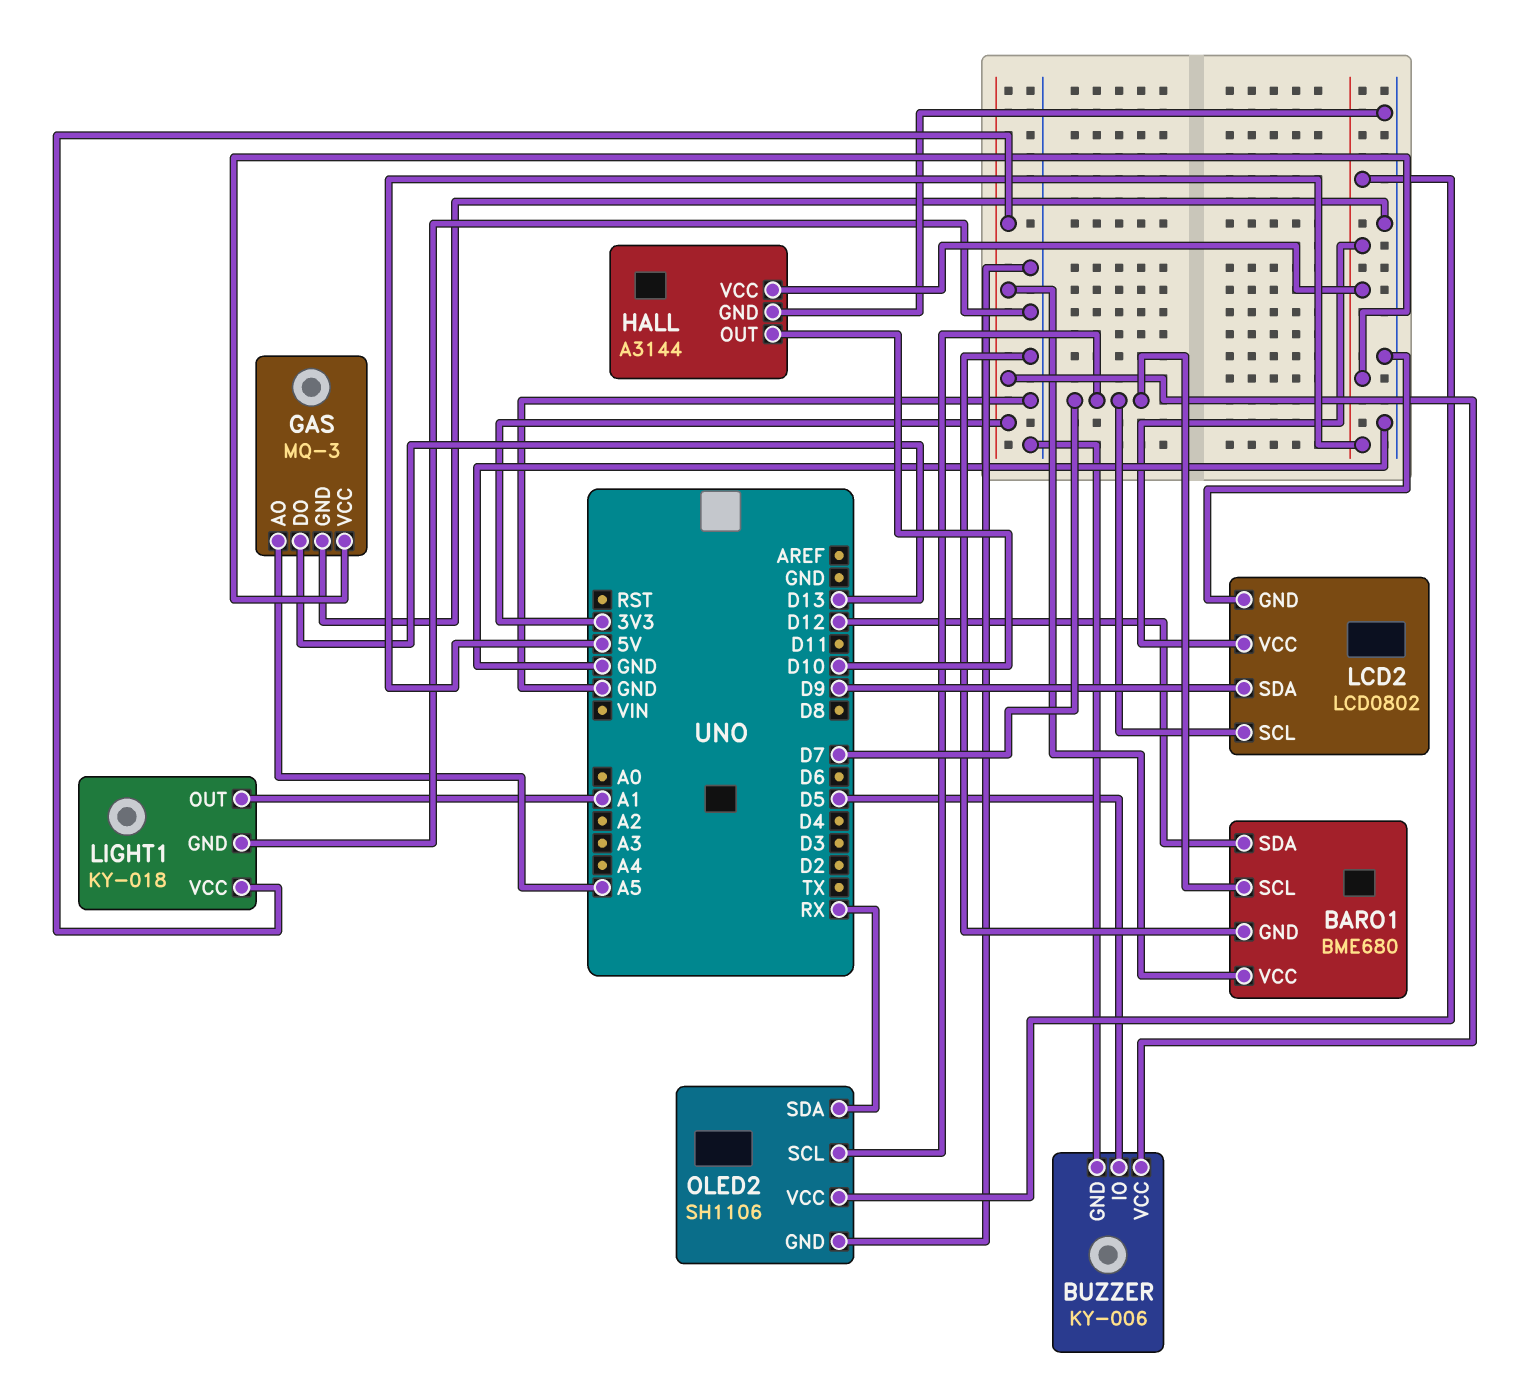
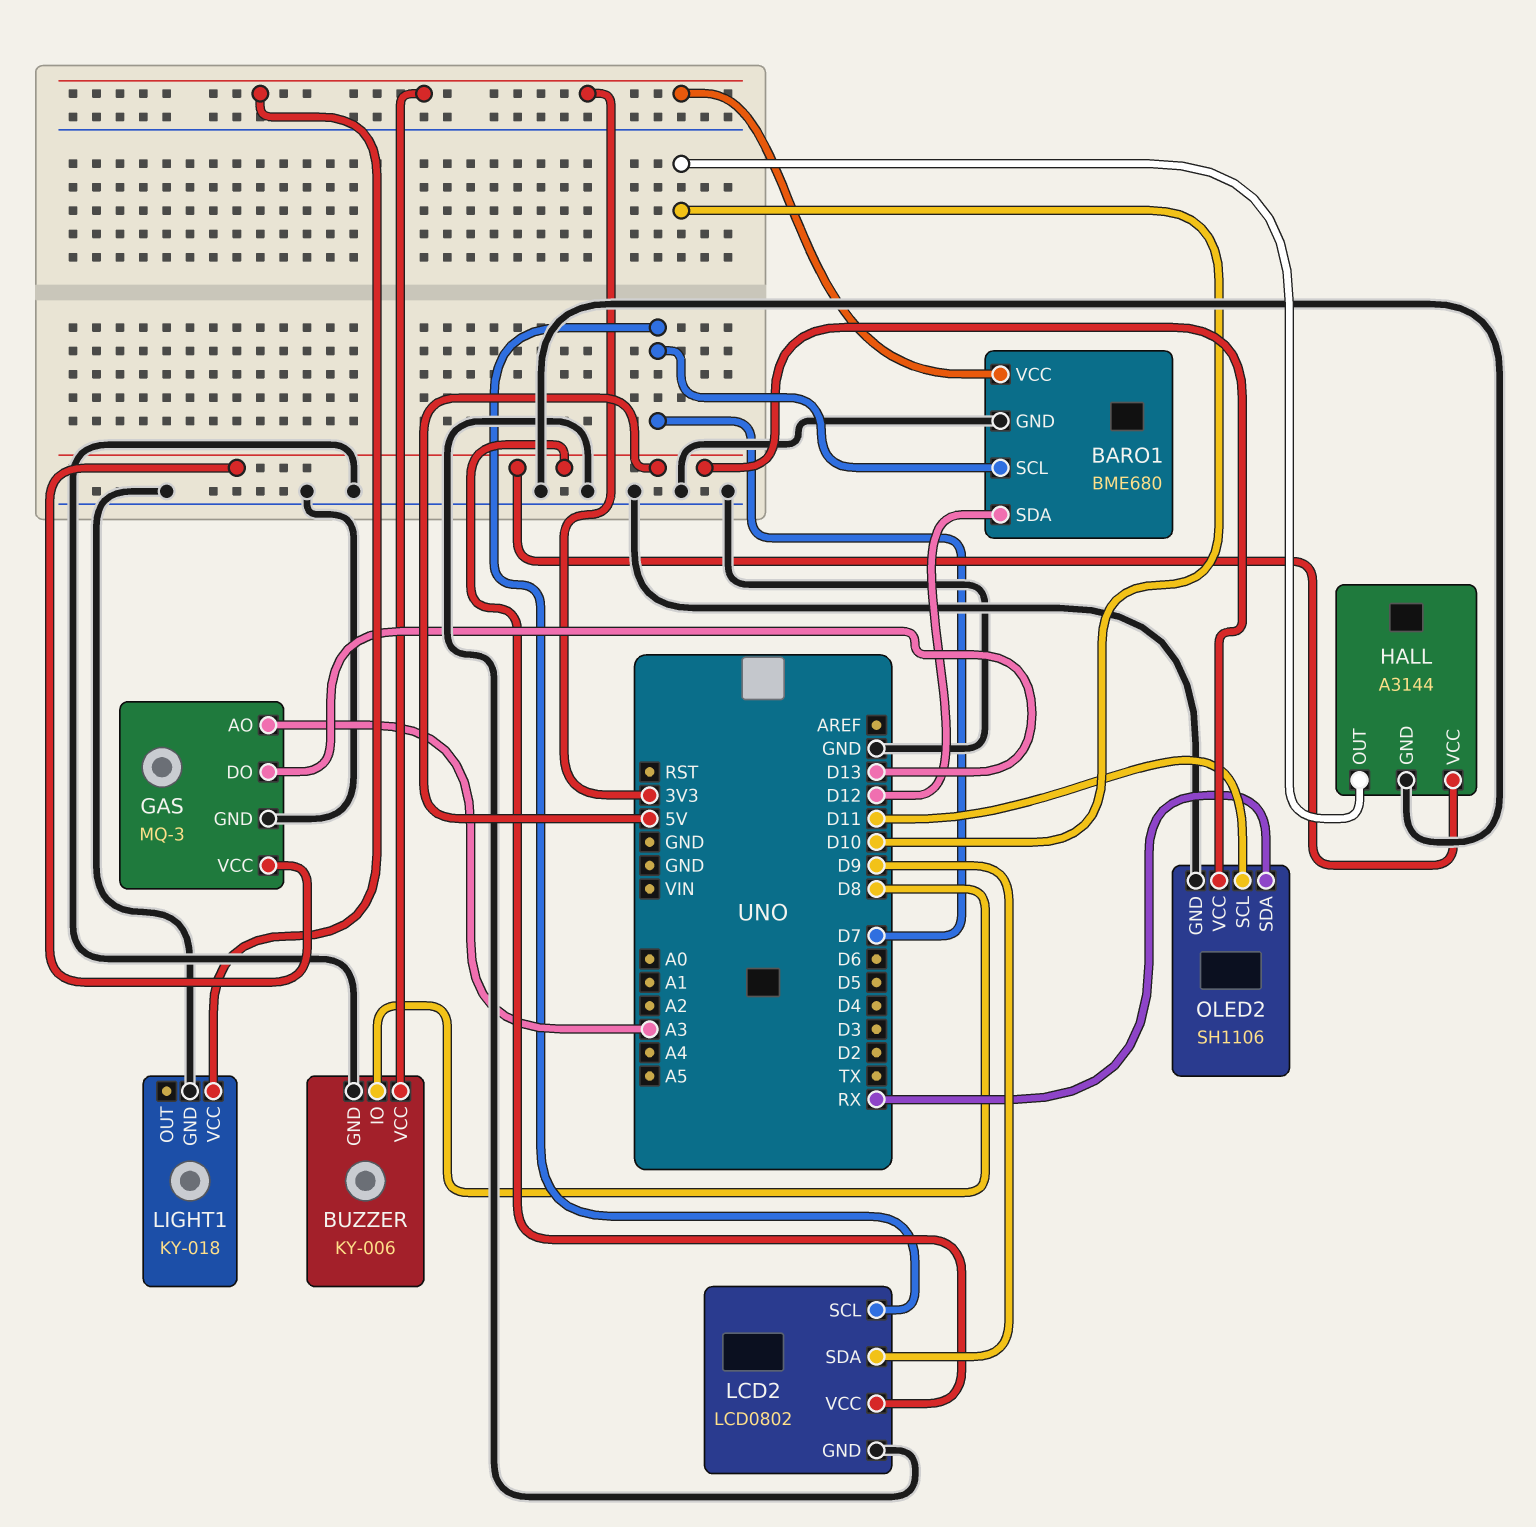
BUZZER pin IO: D5 -> D8
GAS pin AO: A5 -> A3
LIGHT1 pin OUT: A1 -> none
OLED2 pin SCL: D7 -> D11

